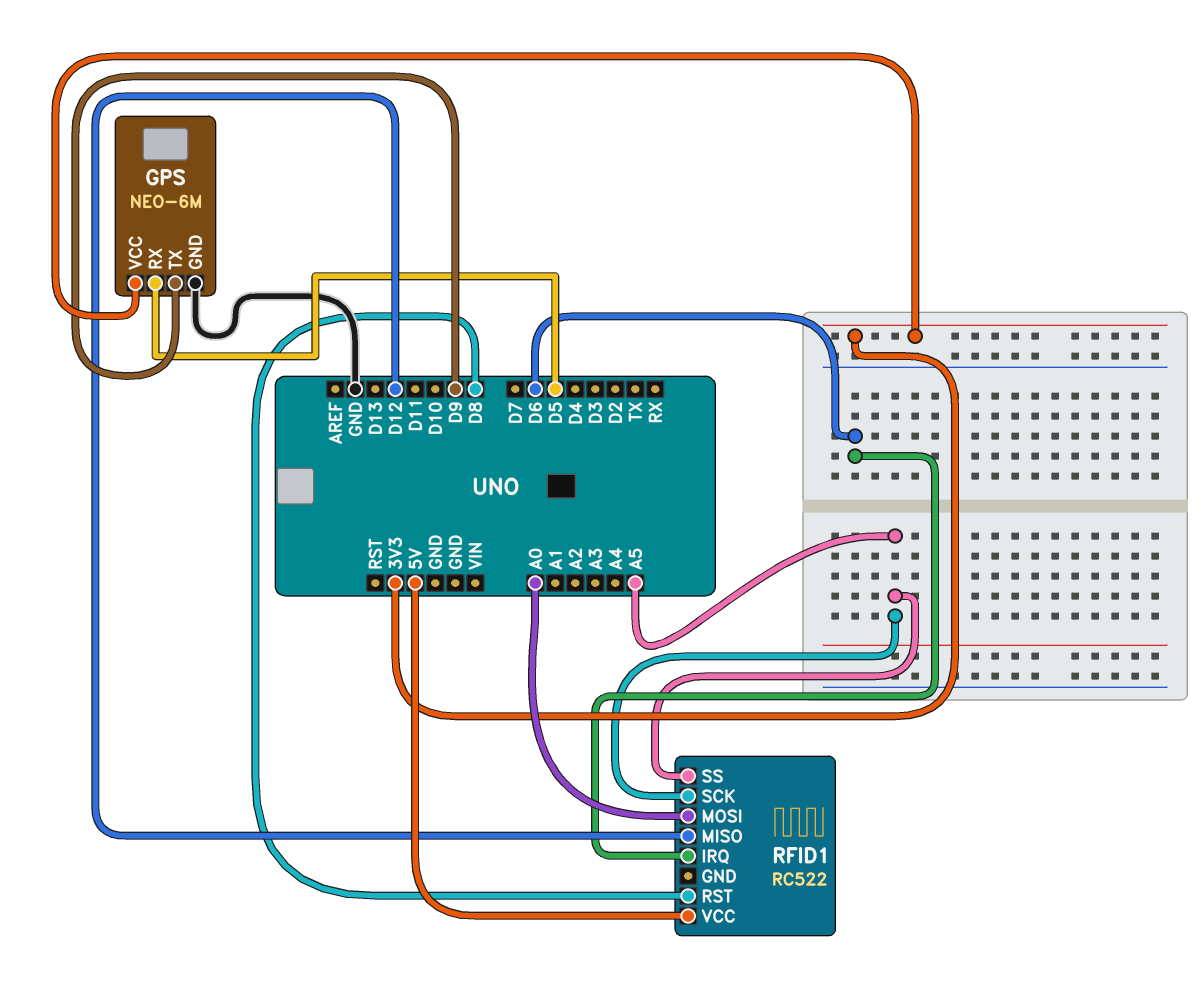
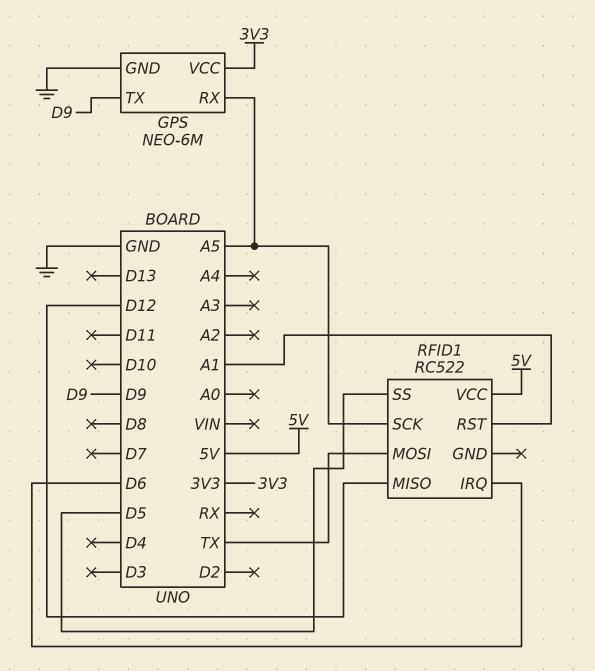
GPS pin RX: D5 -> A5
RFID1 pin MOSI: A0 -> TX
RFID1 pin RST: D8 -> A1
RFID1 pin SS: A5 -> D5

